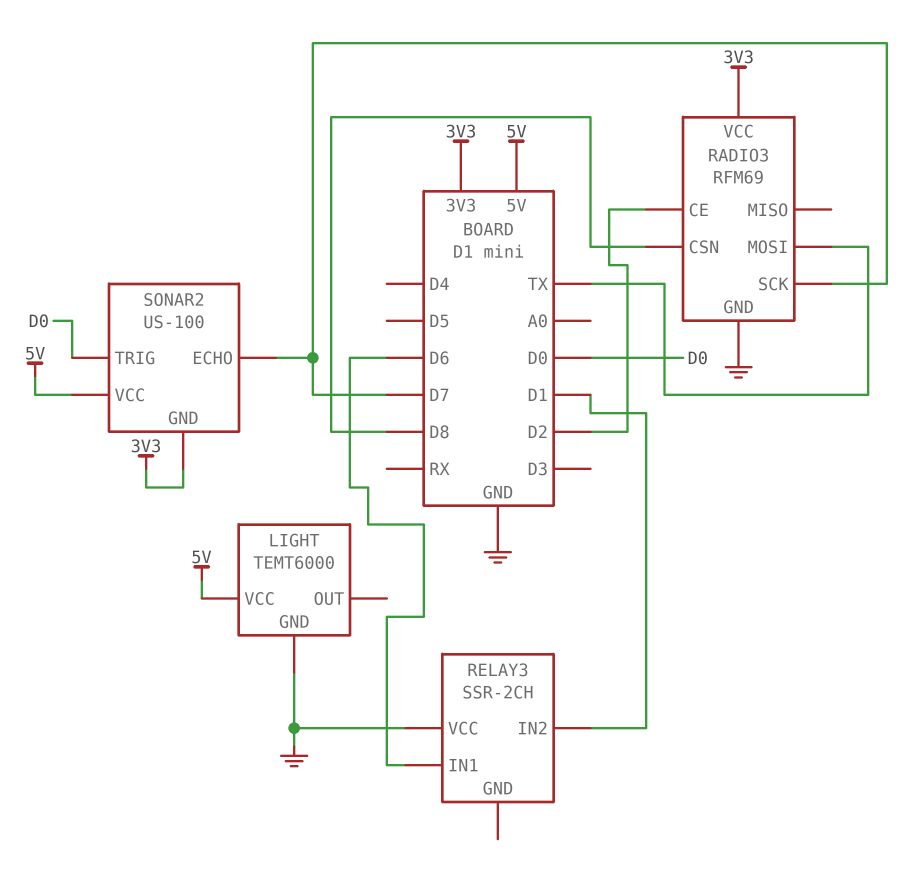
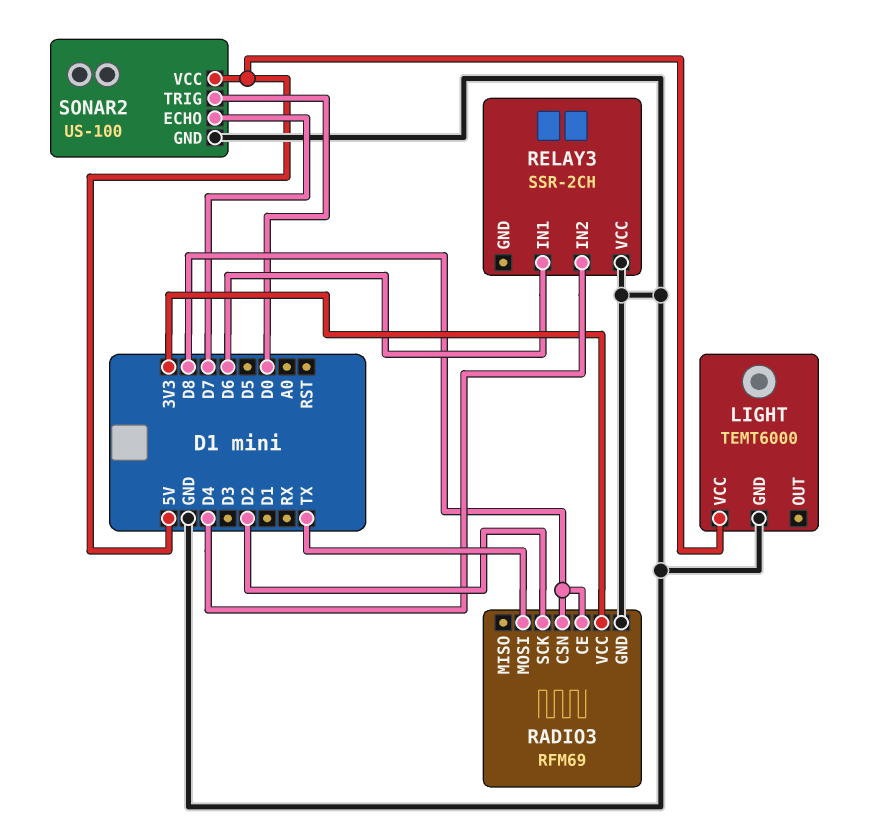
RADIO3 pin CE: D2 -> D8
RADIO3 pin SCK: D7 -> D2
RELAY3 pin IN2: D1 -> D4
SONAR2 pin GND: 3V3 -> GND

